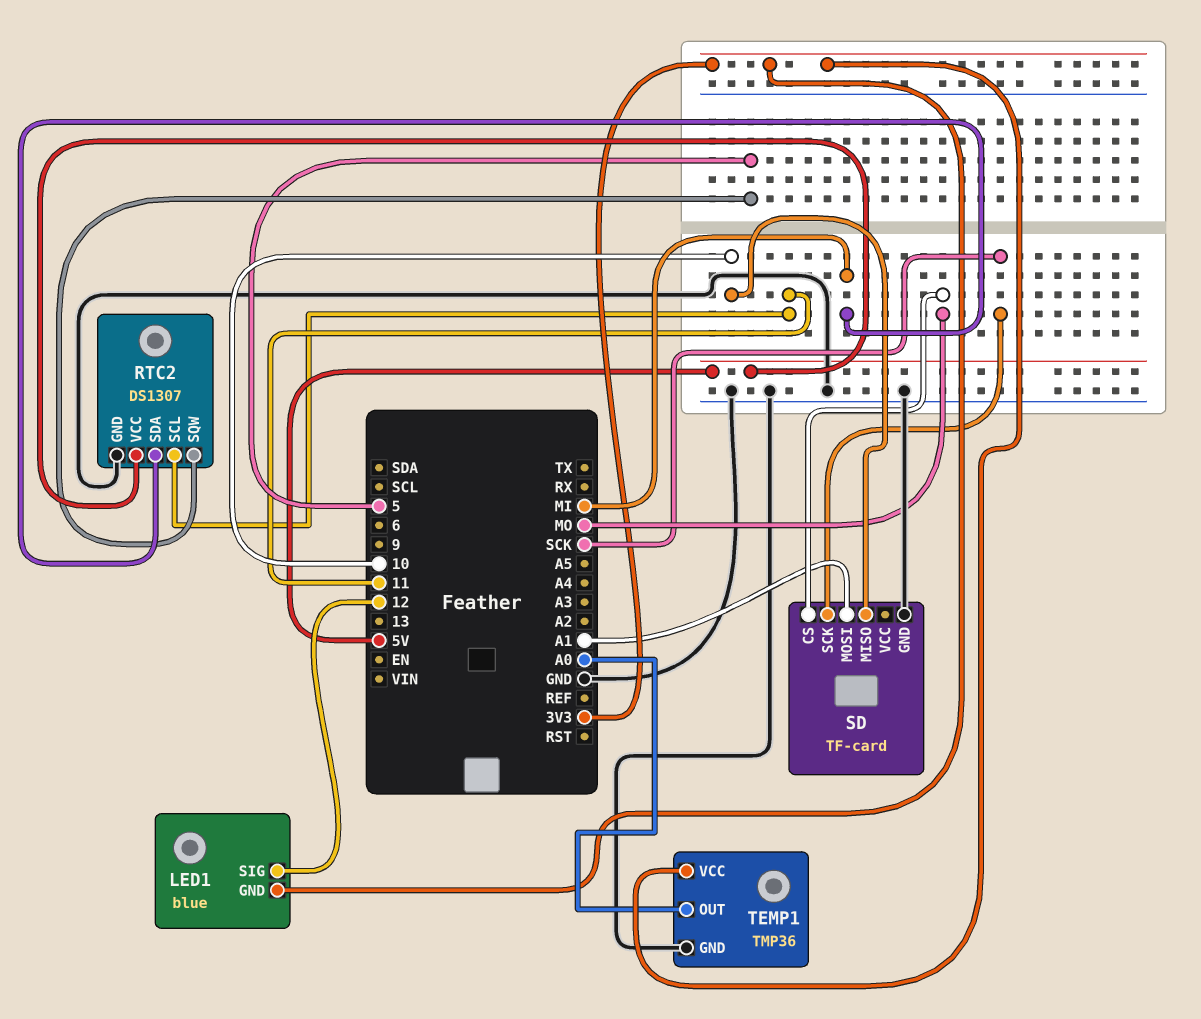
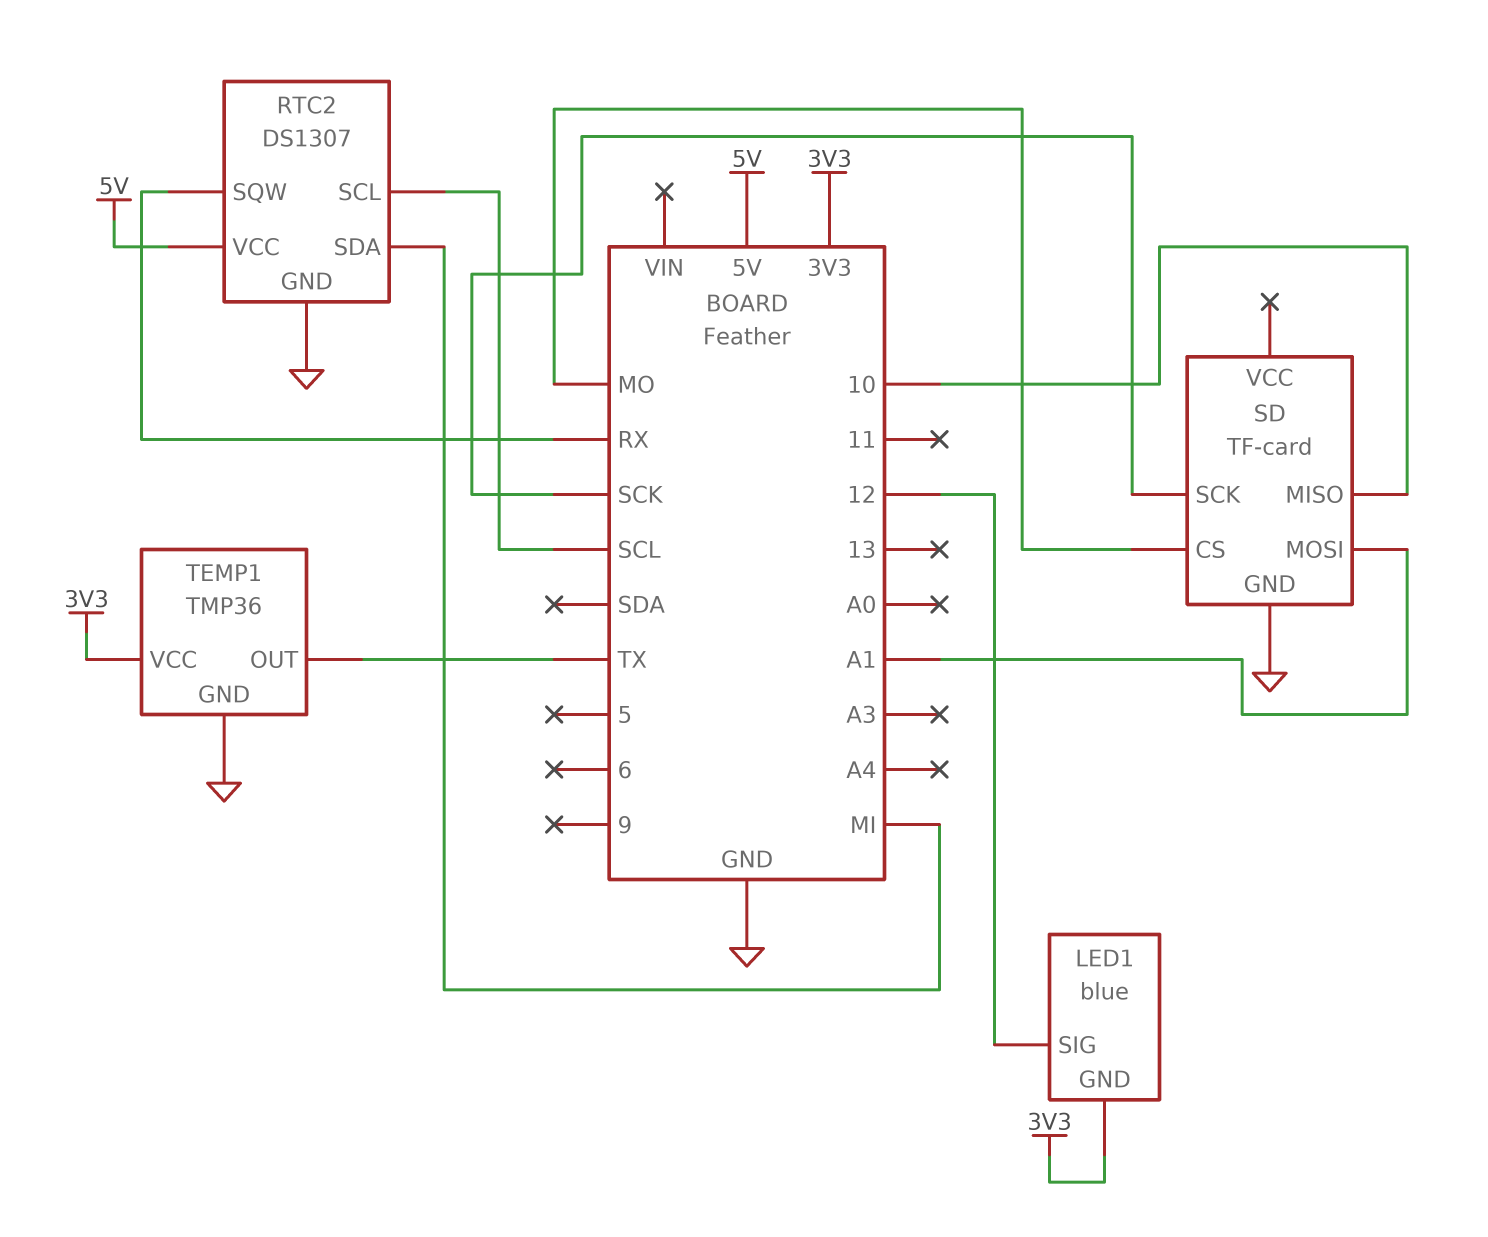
RTC2 pin SCL: 11 -> SCL
RTC2 pin SQW: 5 -> RX
TEMP1 pin OUT: A0 -> TX

